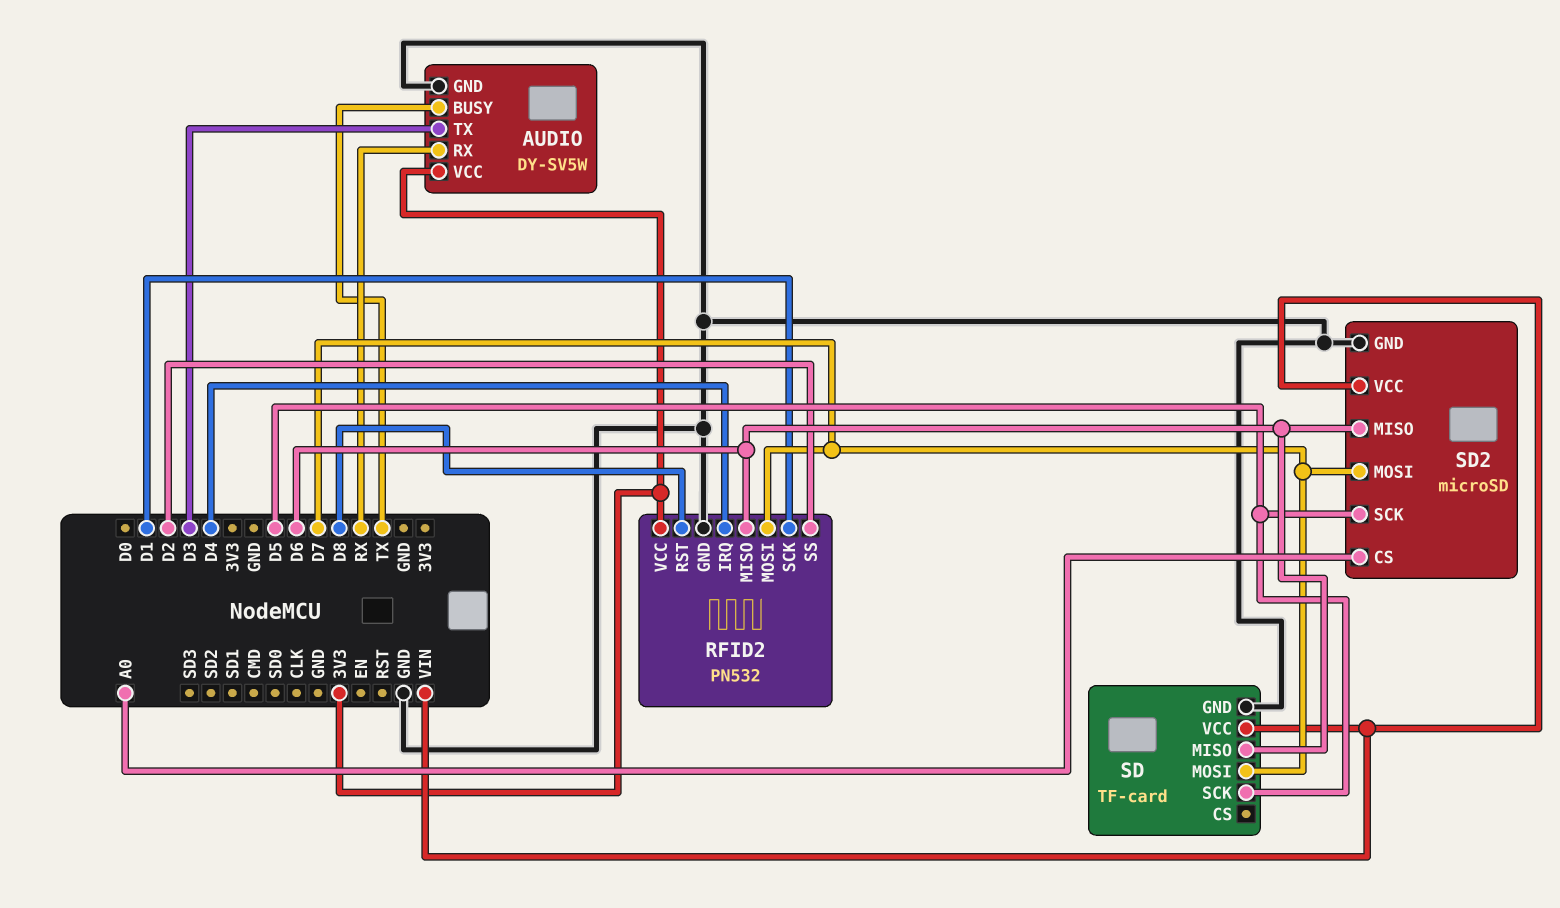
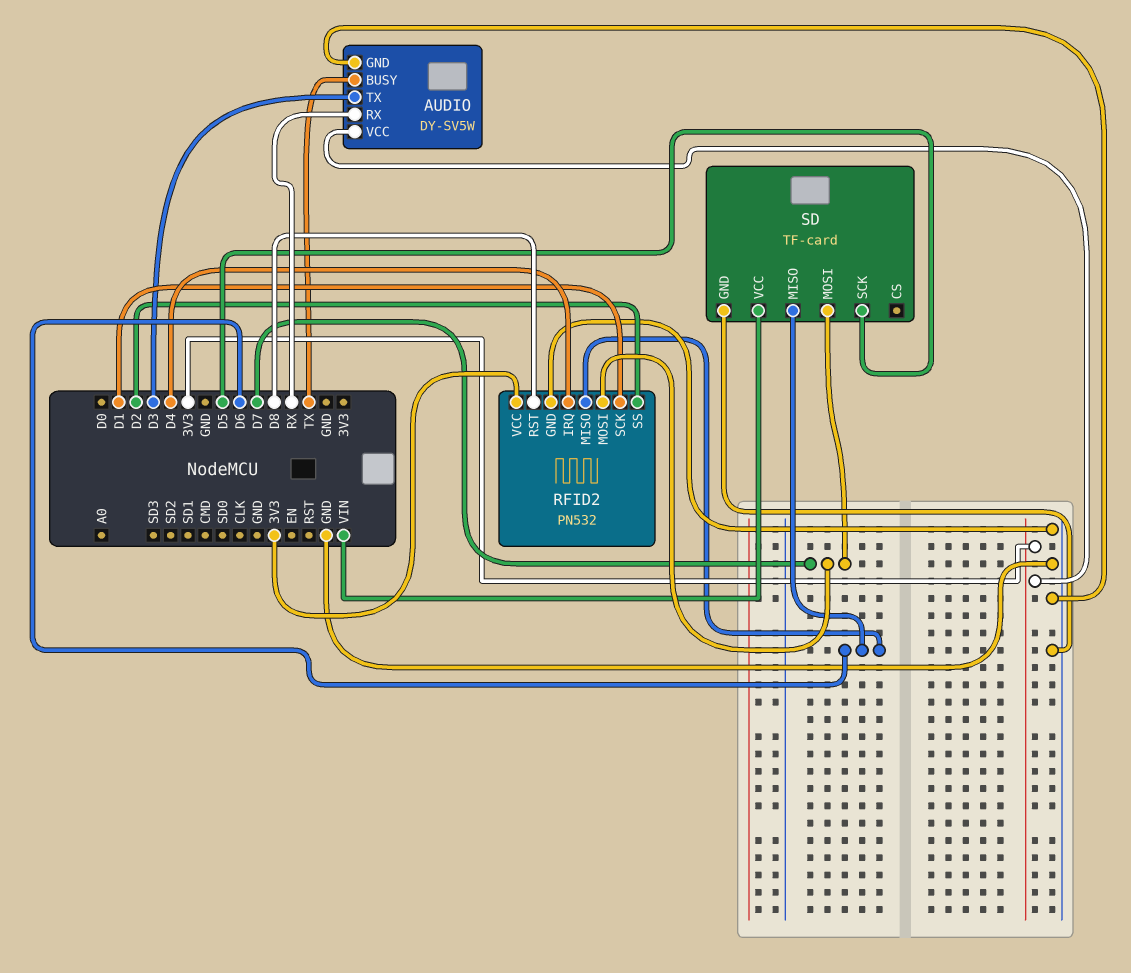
SD2: microSD -> none
SD2 pin CS: A0 -> none
SD2 pin GND: GND -> none
SD2 pin MISO: D6 -> none
SD2 pin MOSI: D7 -> none
SD2 pin SCK: D5 -> none
SD2 pin VCC: VIN -> none

